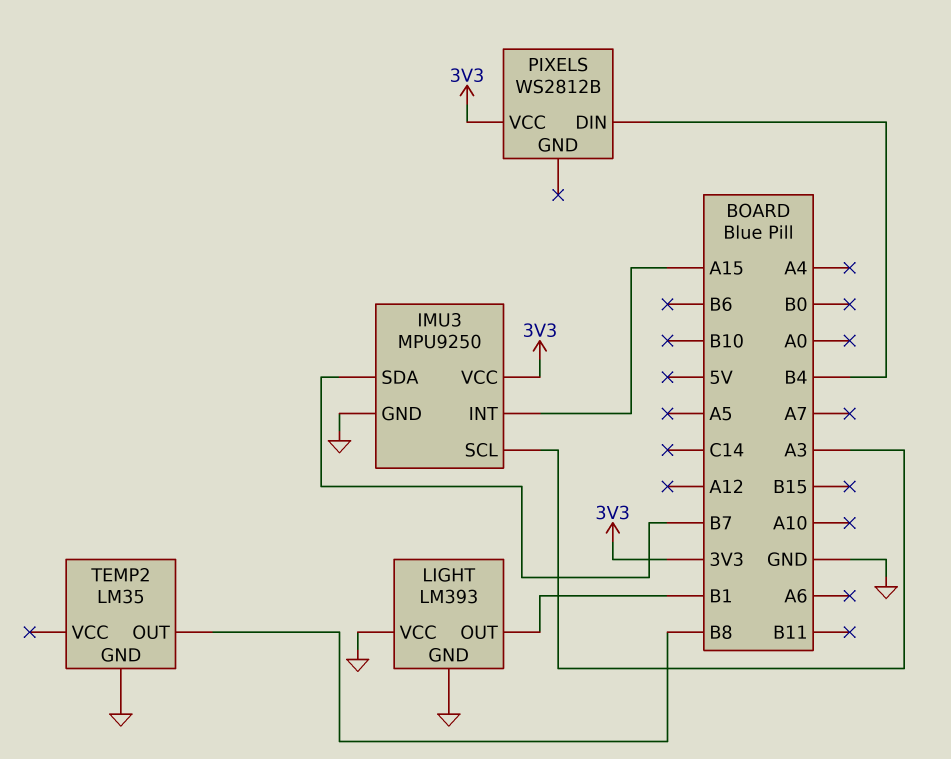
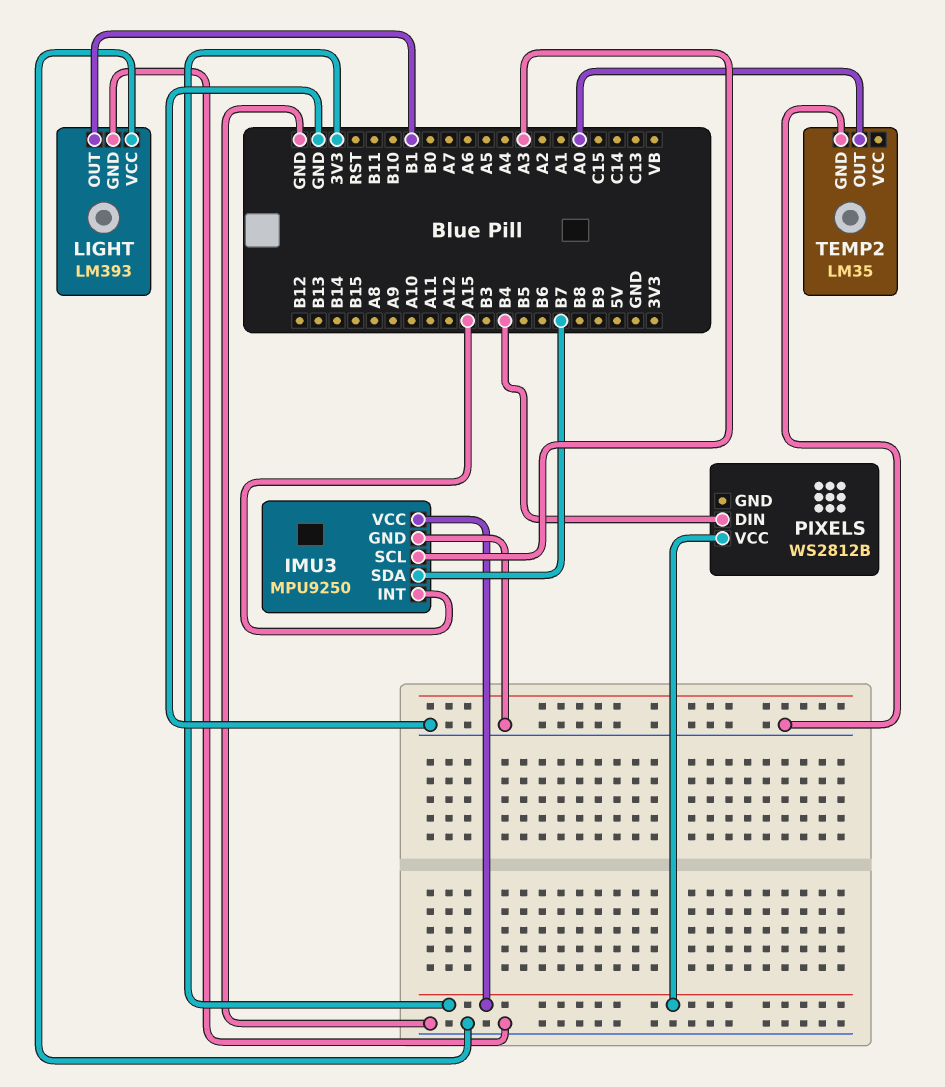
TEMP2 pin OUT: B8 -> A0

